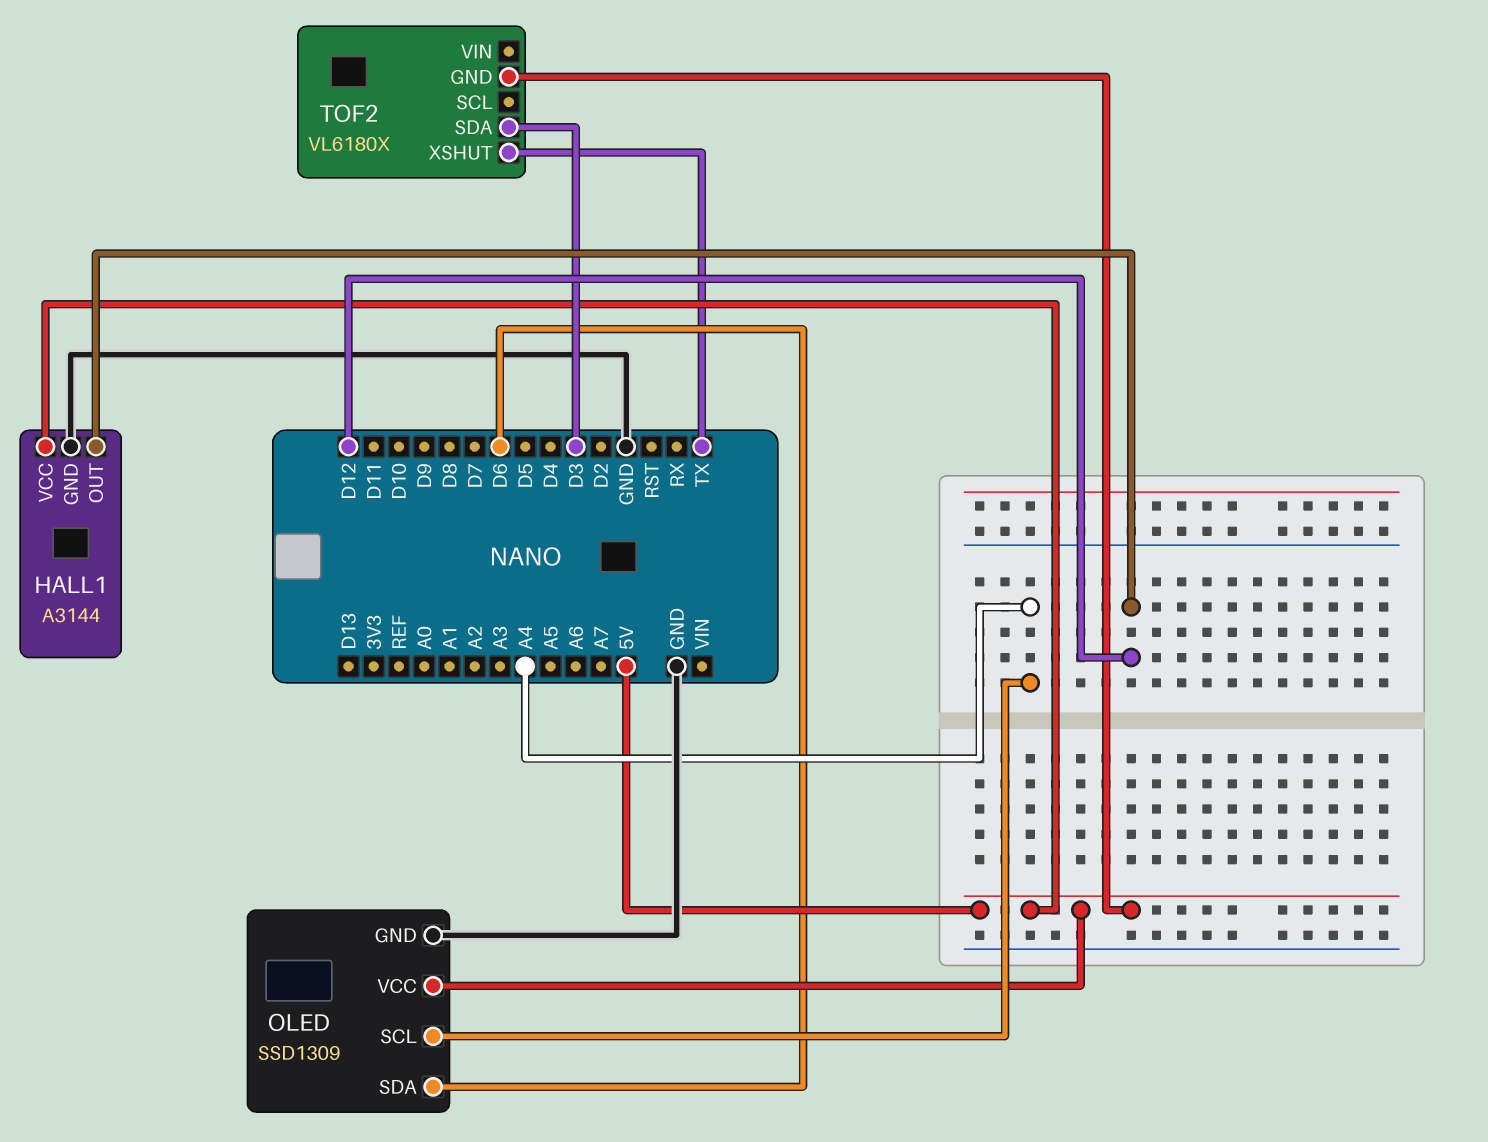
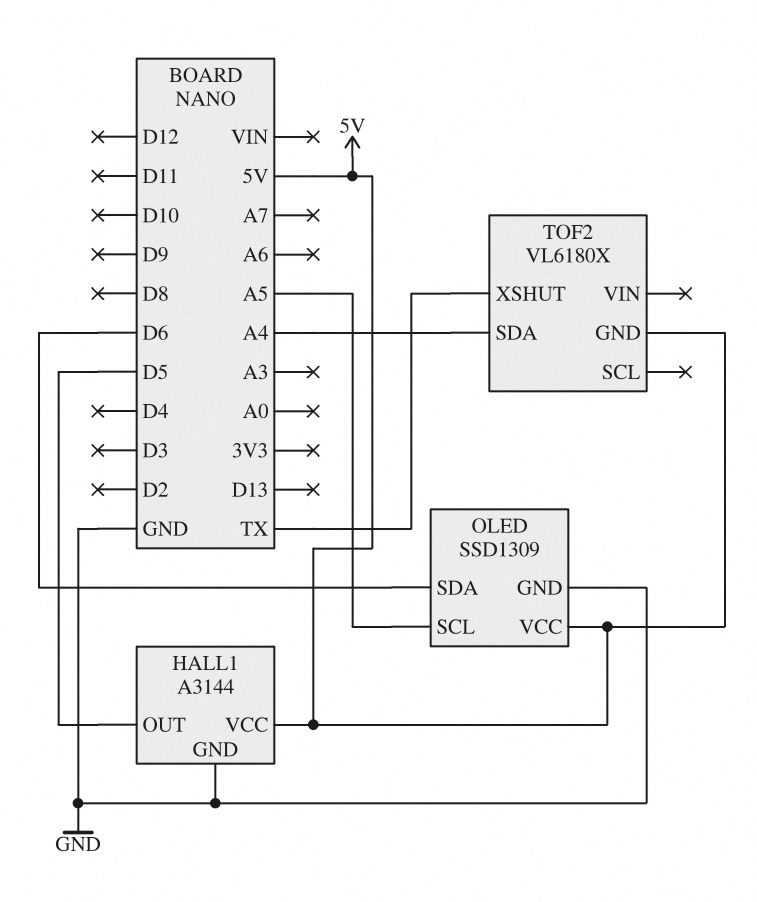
HALL1 pin OUT: D12 -> D5
OLED pin SCL: A4 -> A5
TOF2 pin SDA: D3 -> A4

